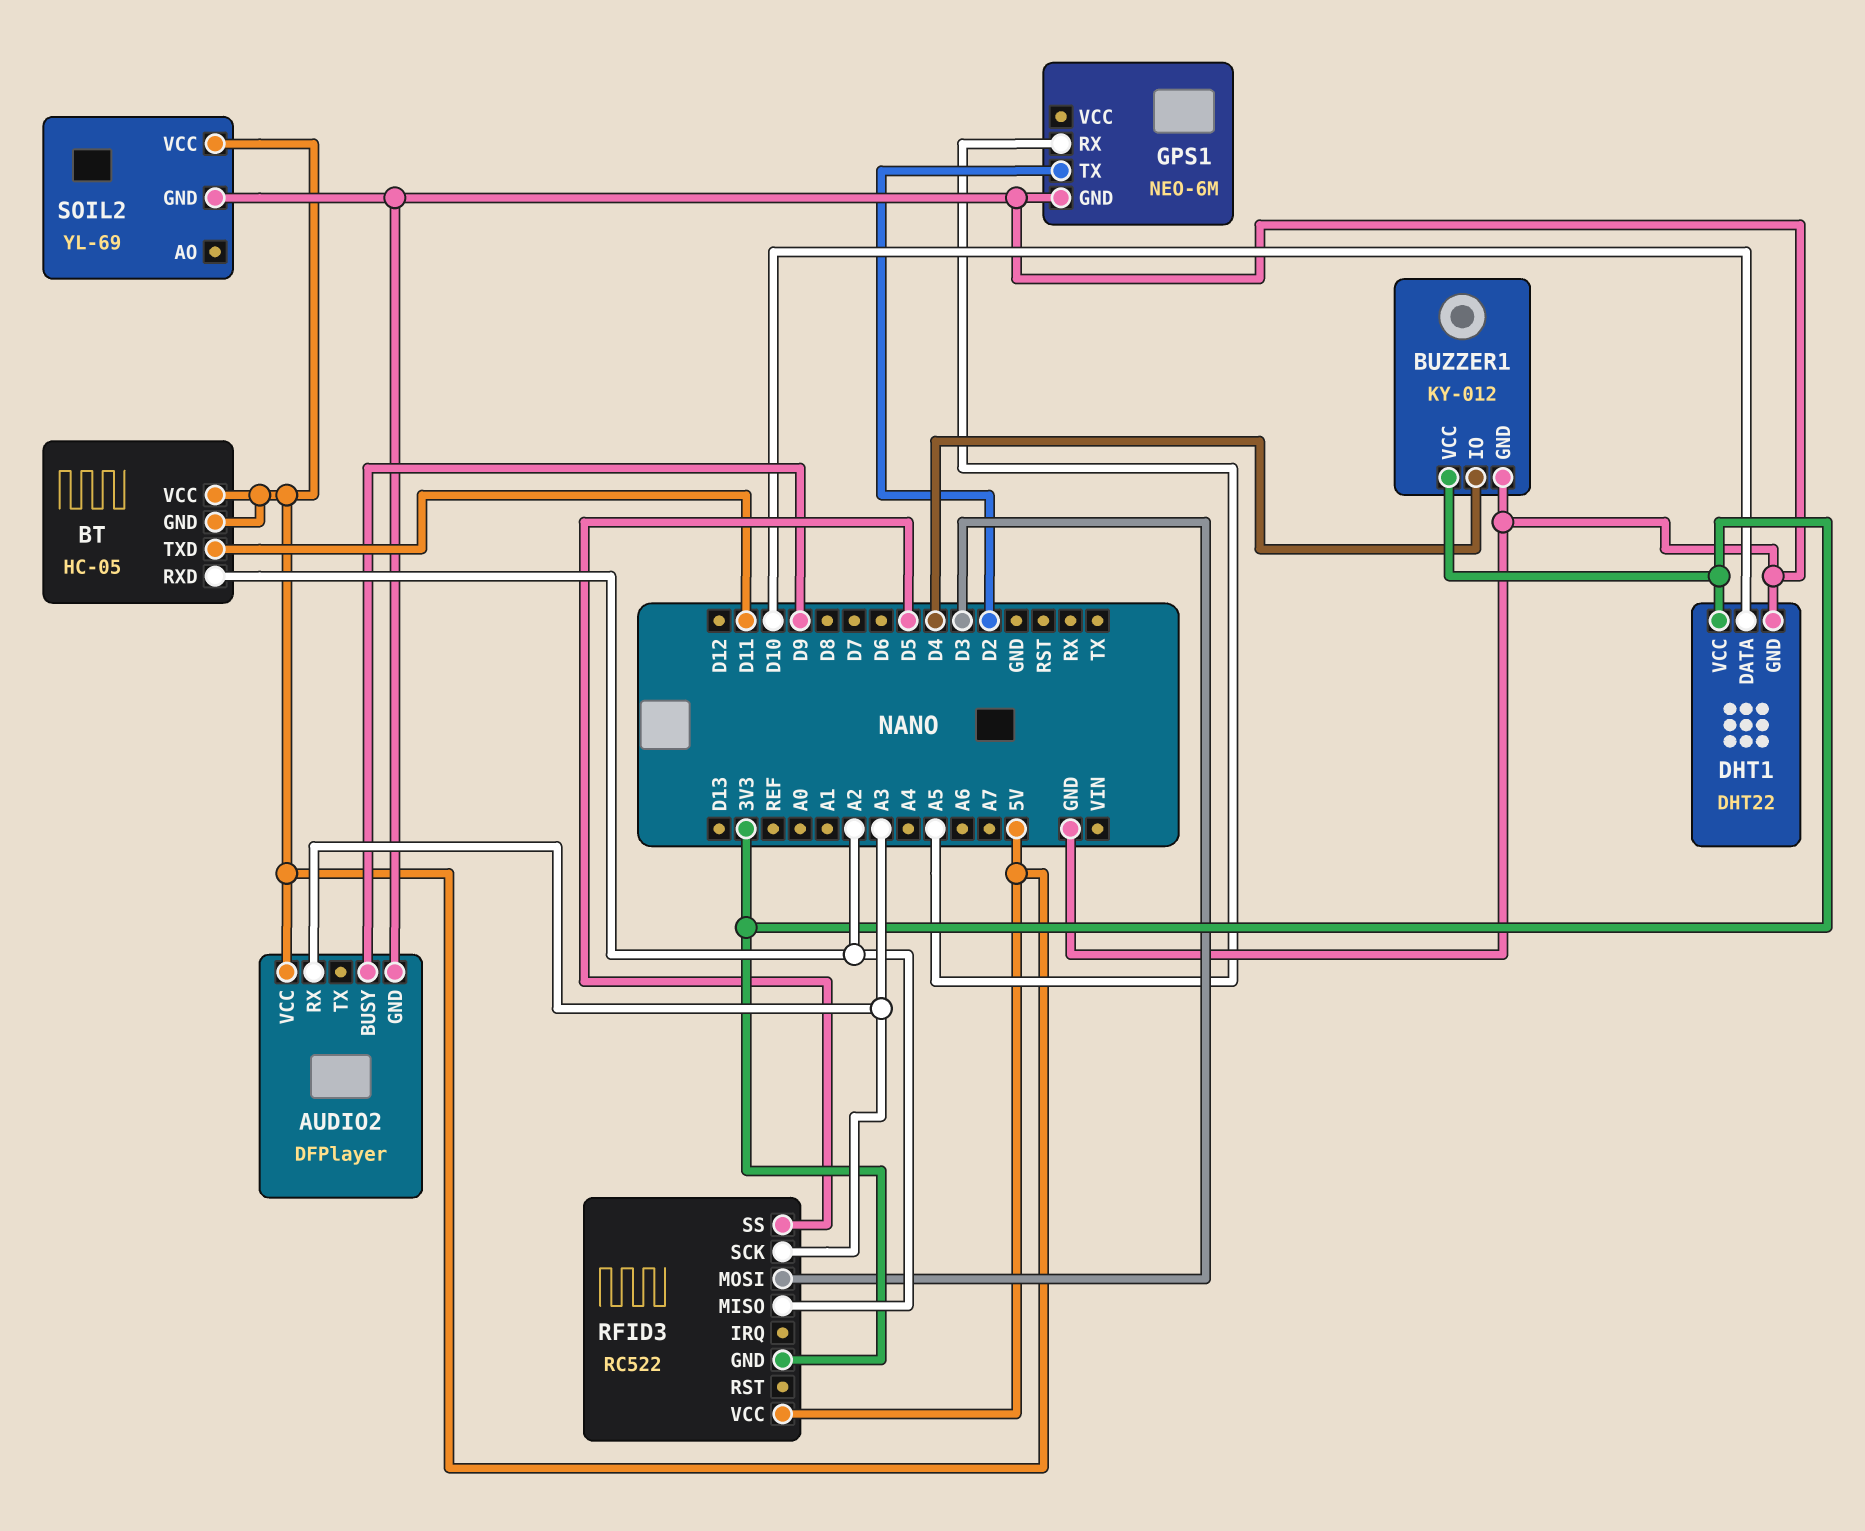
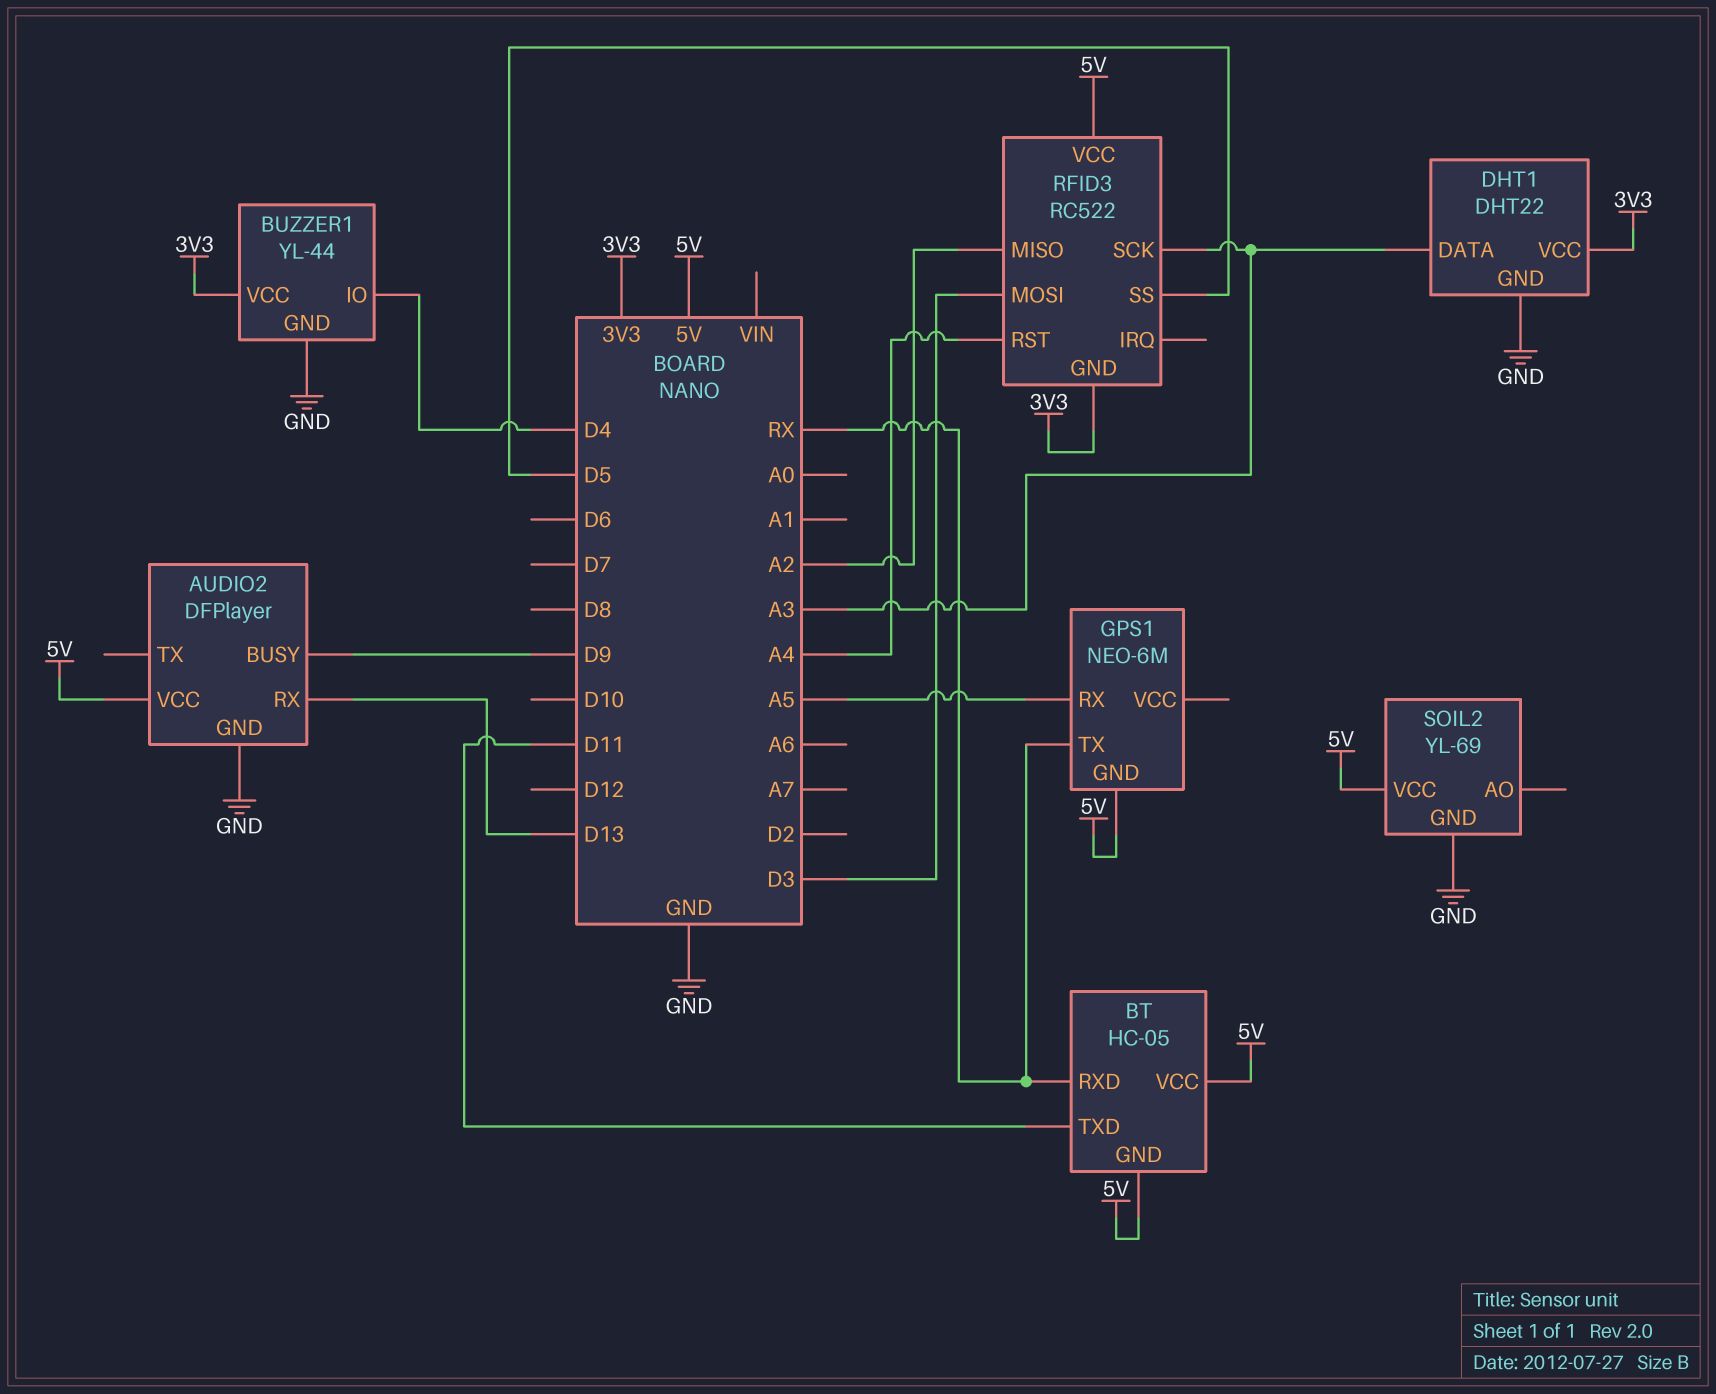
AUDIO2 pin RX: A3 -> D13
BT pin RXD: A2 -> RX
BUZZER1: KY-012 -> YL-44
DHT1 pin DATA: D10 -> A3
GPS1 pin GND: GND -> 5V
GPS1 pin TX: D2 -> RX
RFID3 pin RST: none -> A4

